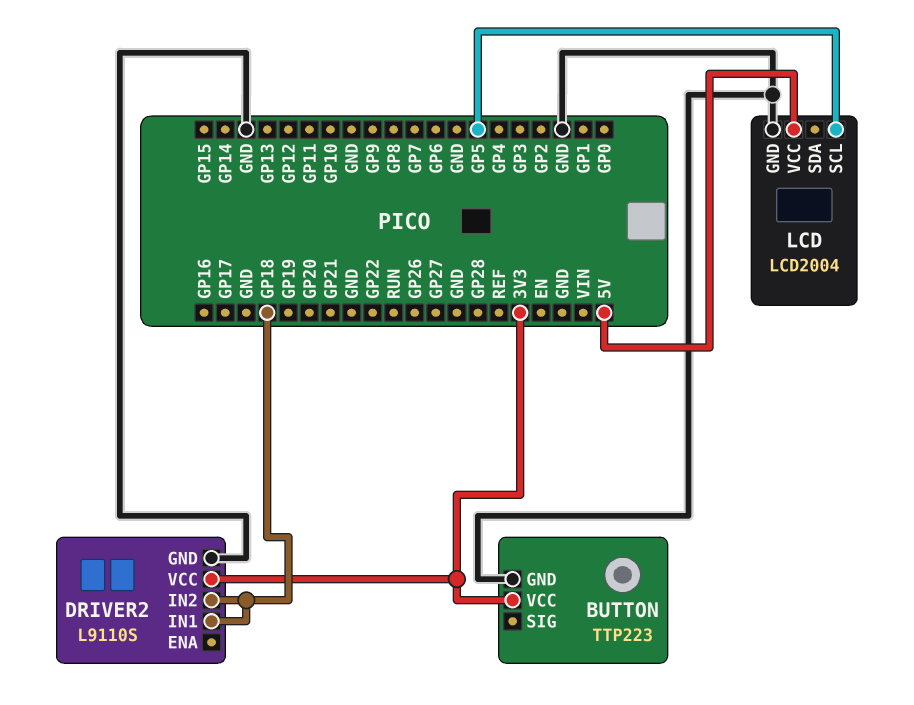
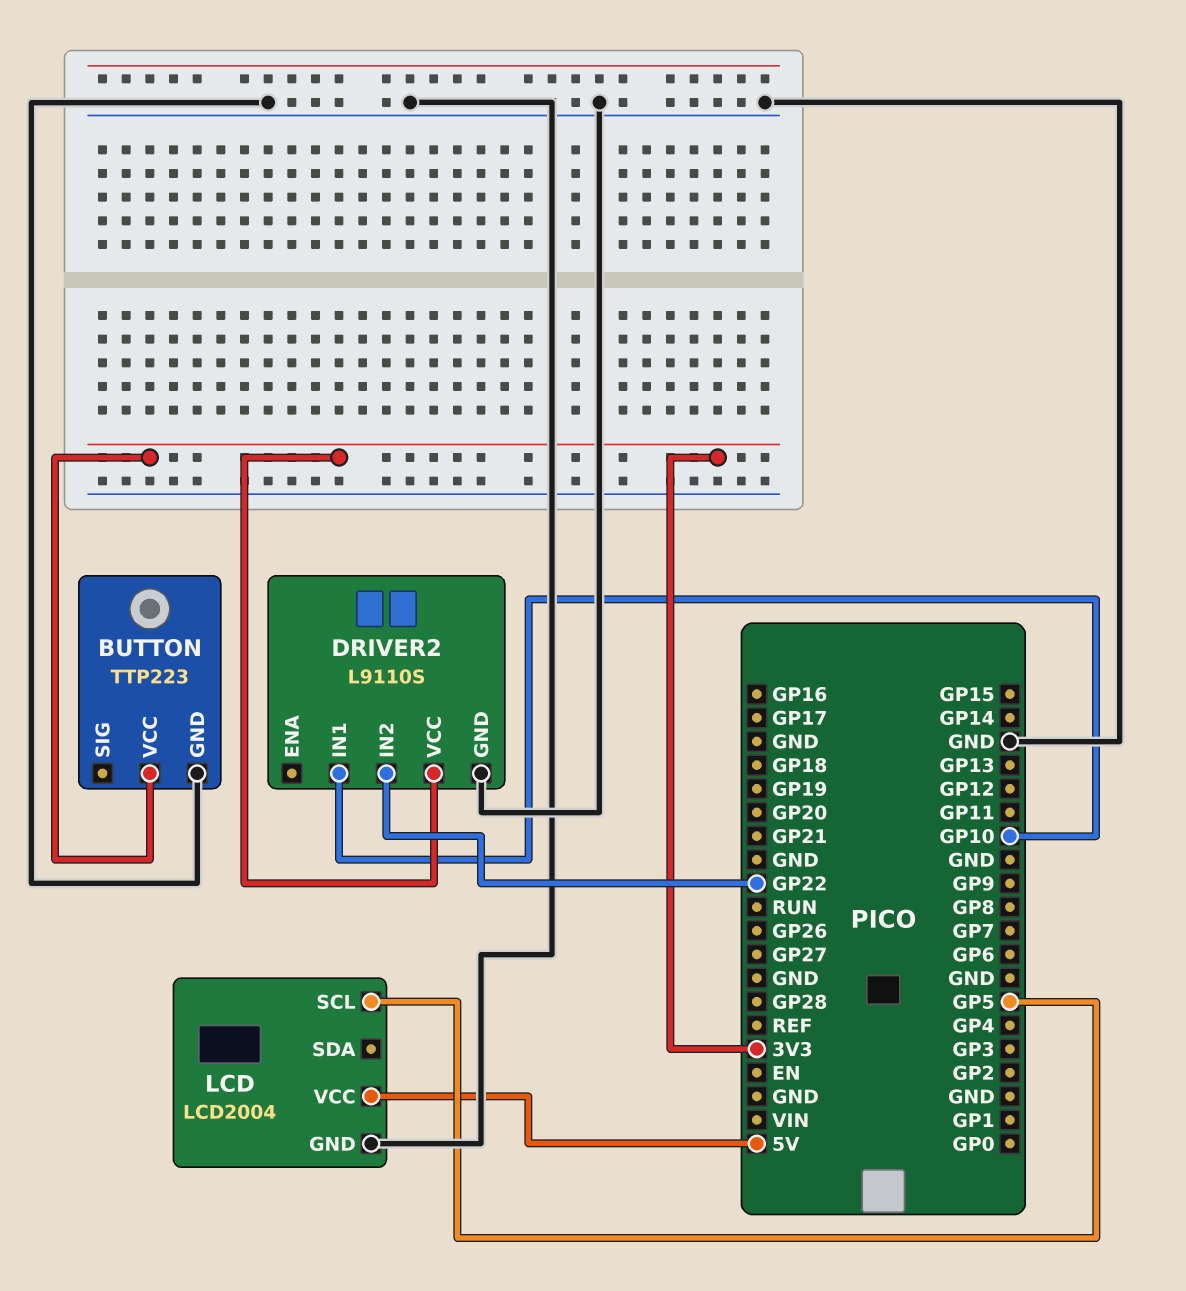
DRIVER2 pin IN1: GP18 -> GP10
DRIVER2 pin IN2: GP18 -> GP22

